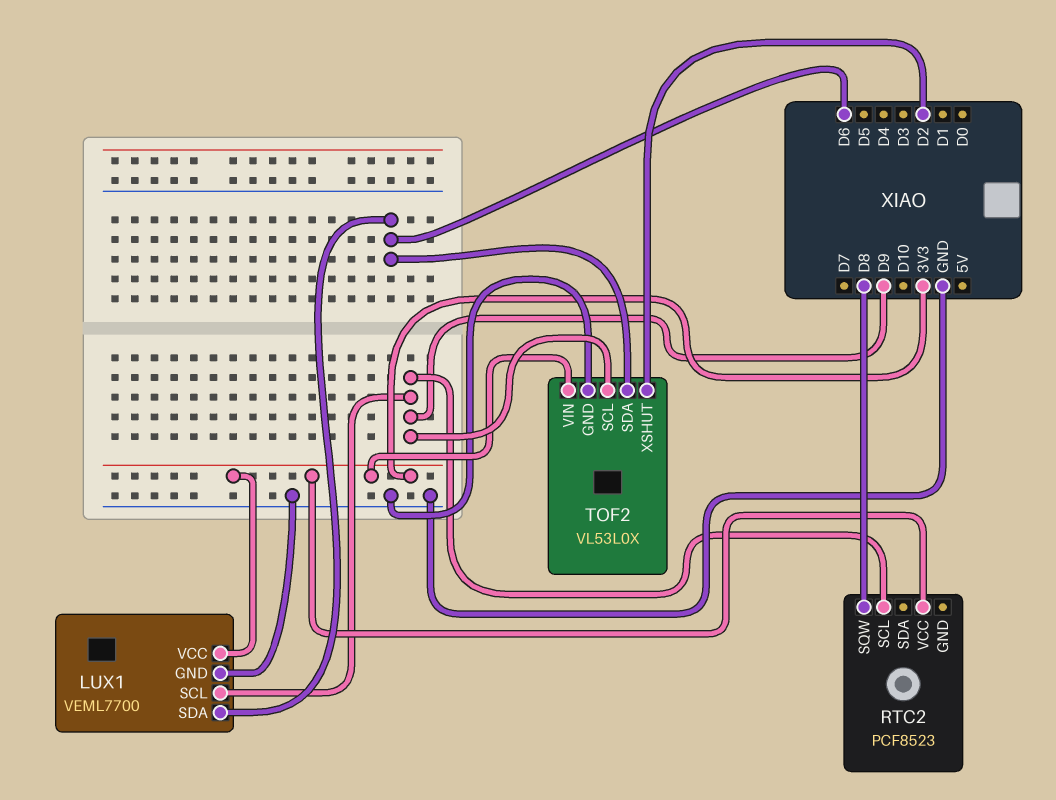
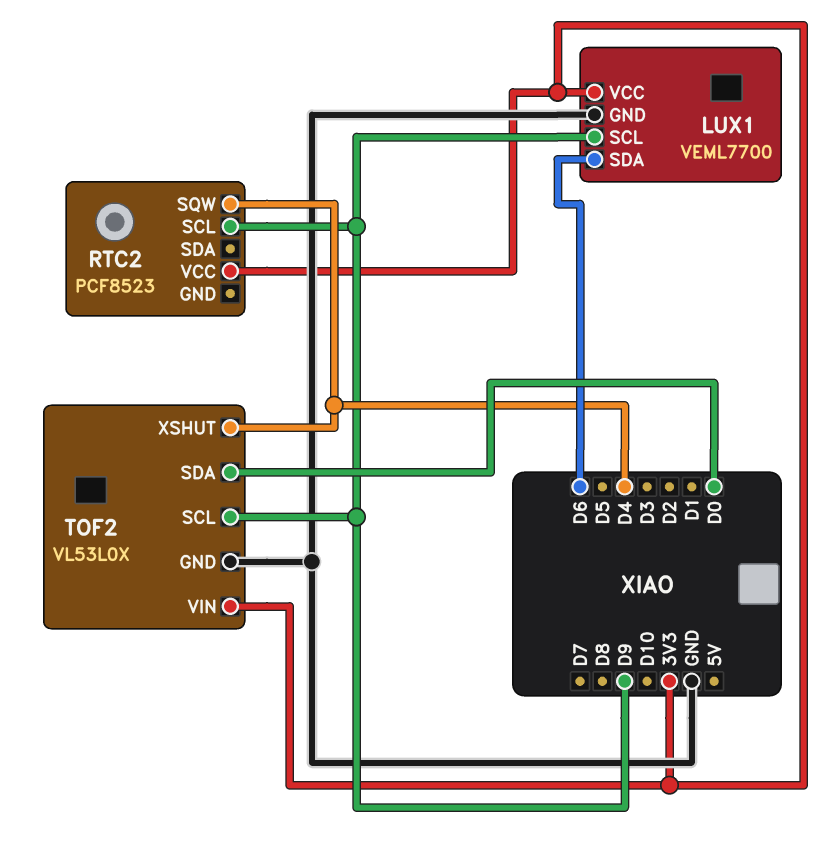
RTC2 pin SQW: D8 -> D4
TOF2 pin SDA: D6 -> D0
TOF2 pin XSHUT: D2 -> D4

